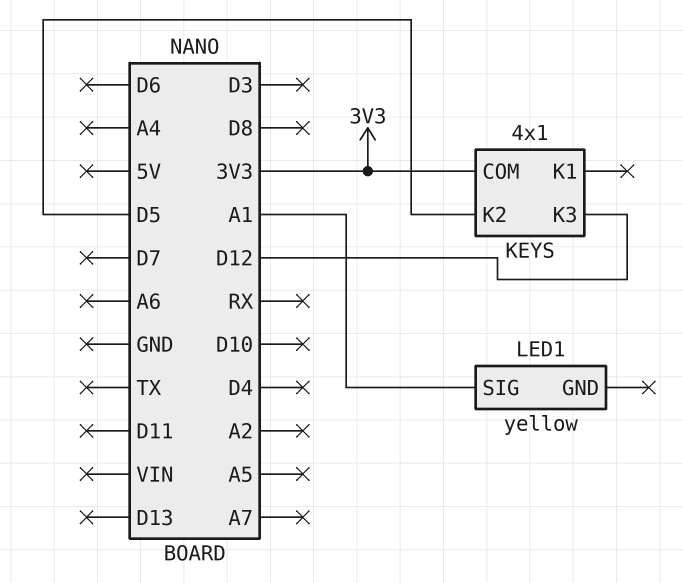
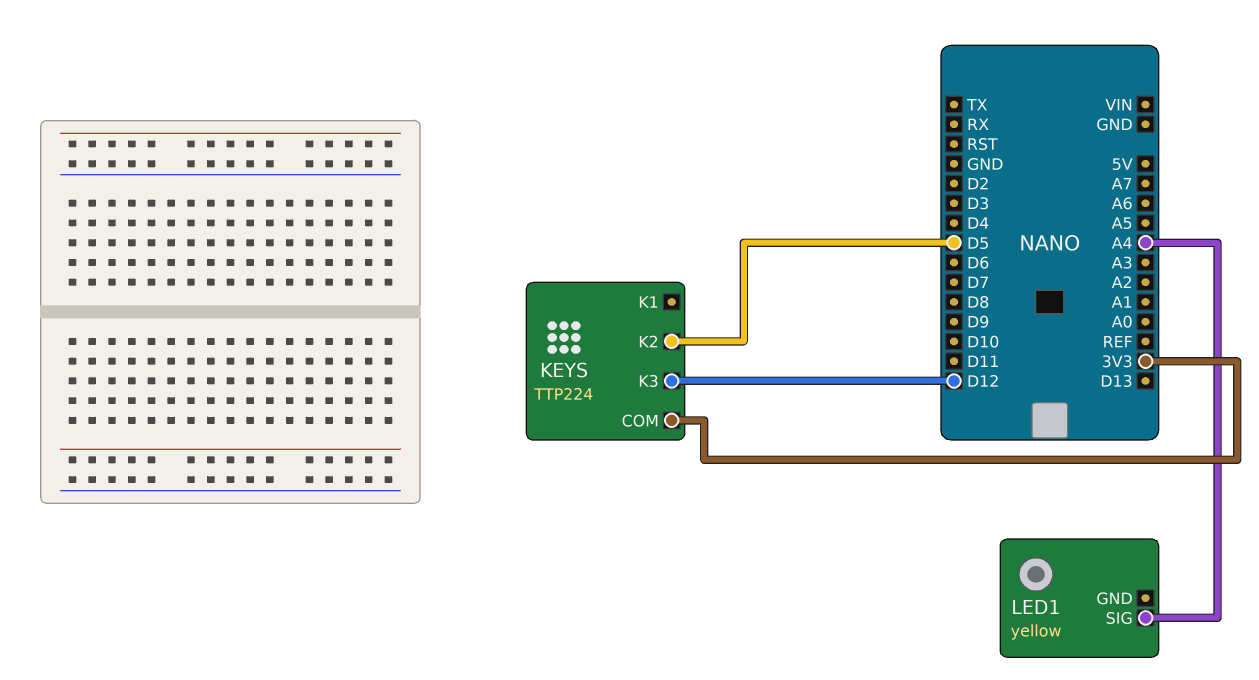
KEYS: 4x1 -> TTP224
LED1 pin SIG: A1 -> A4

